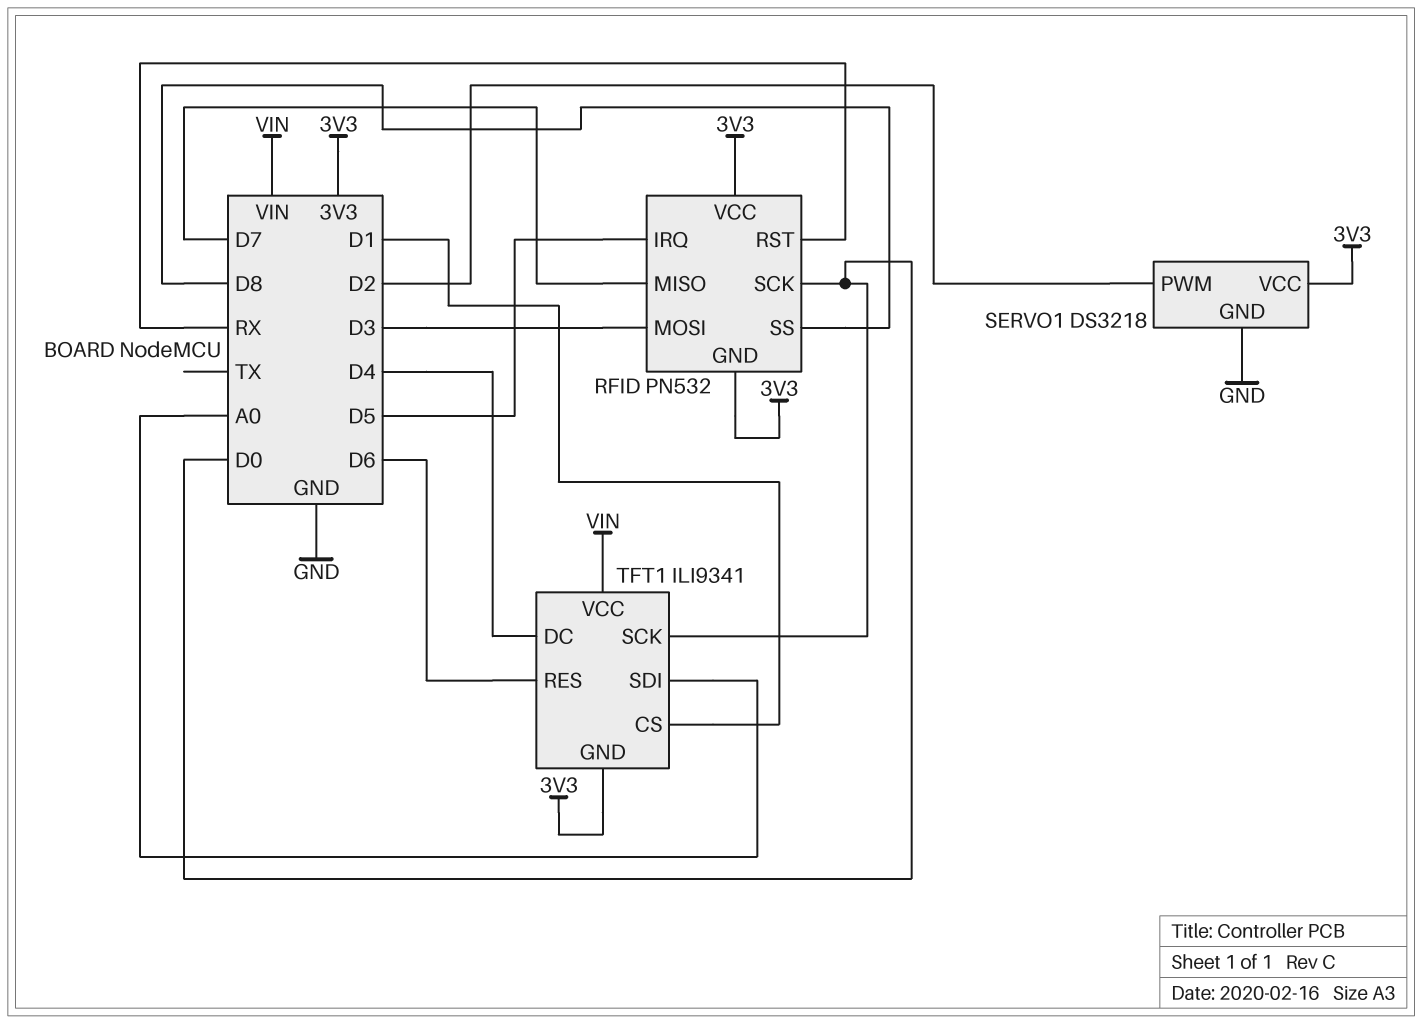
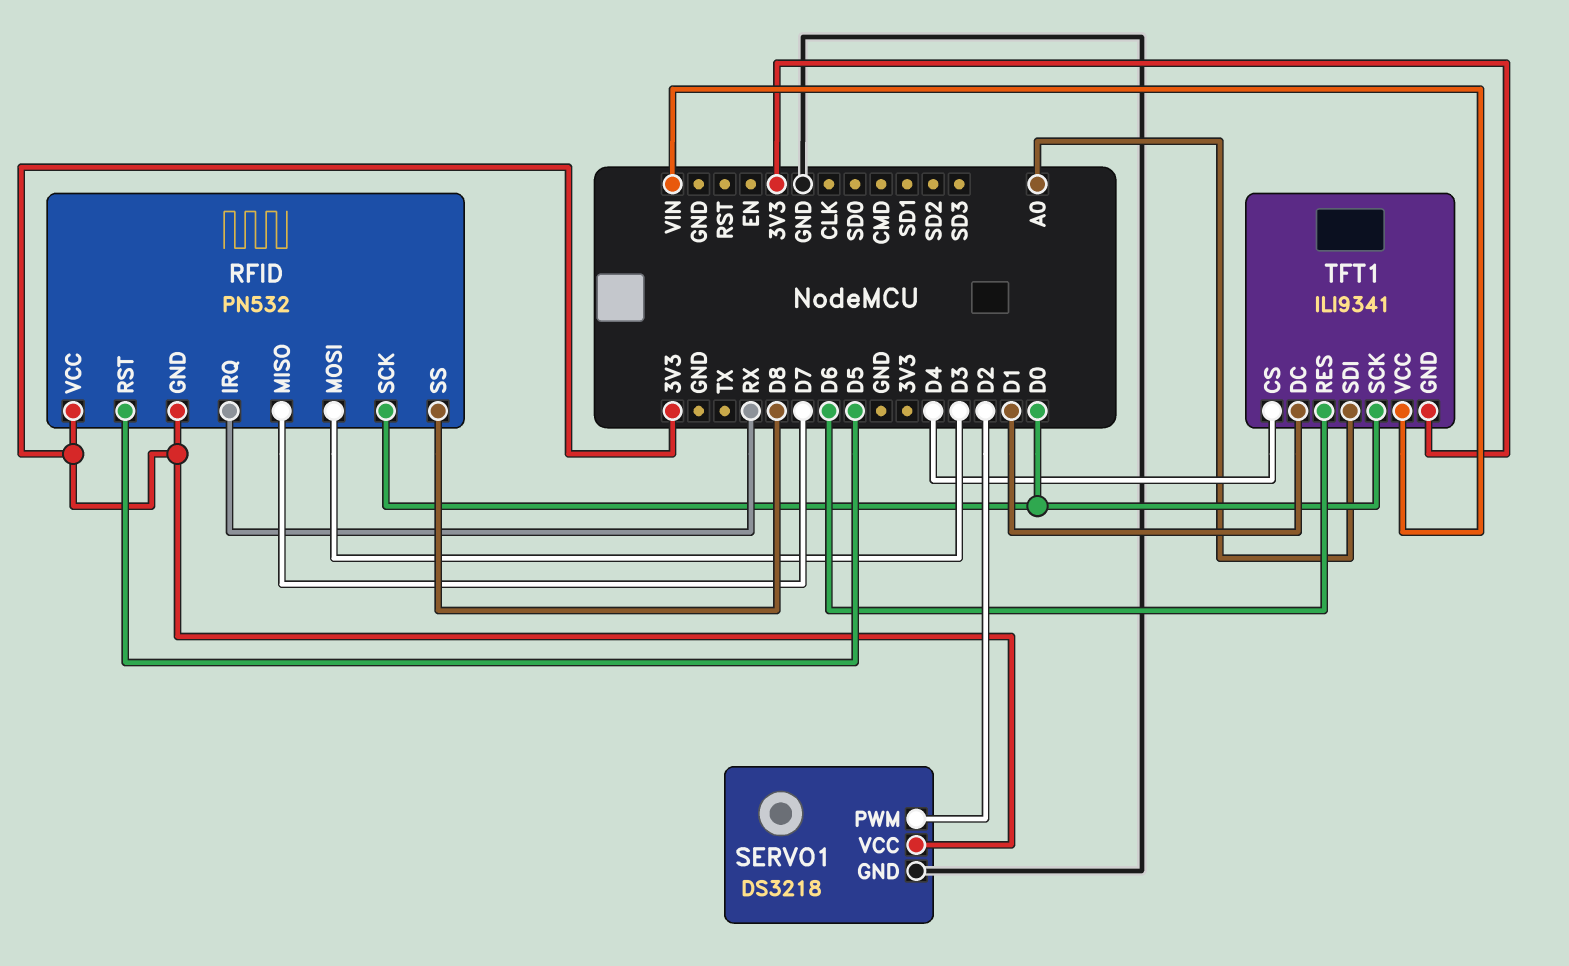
RFID pin IRQ: D5 -> RX
RFID pin RST: RX -> D5
TFT1 pin CS: D1 -> D4
TFT1 pin DC: D4 -> D1

